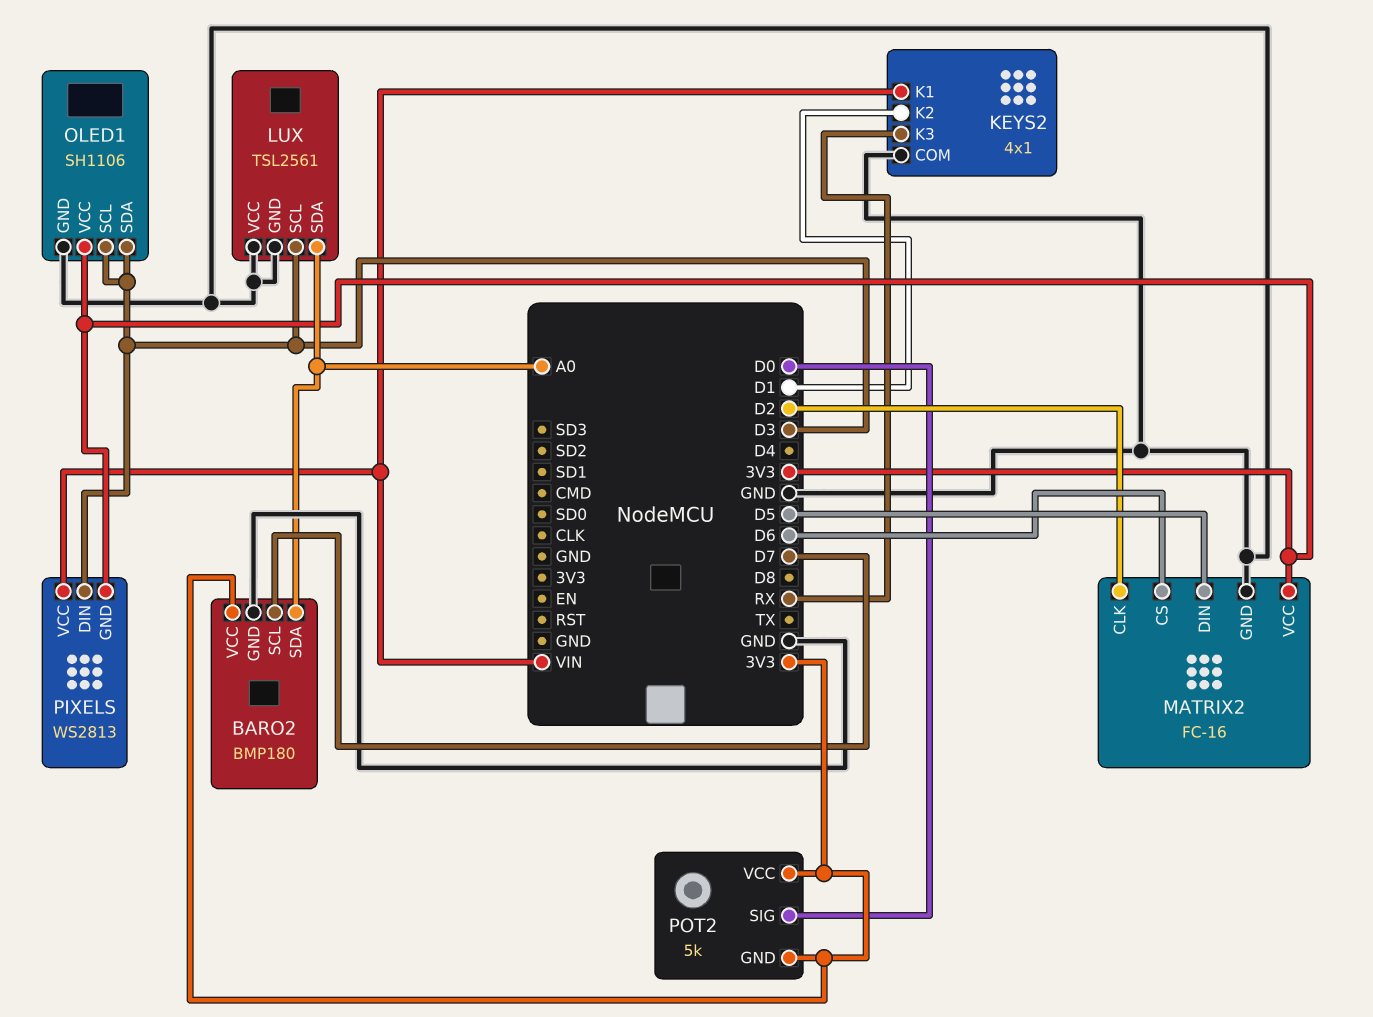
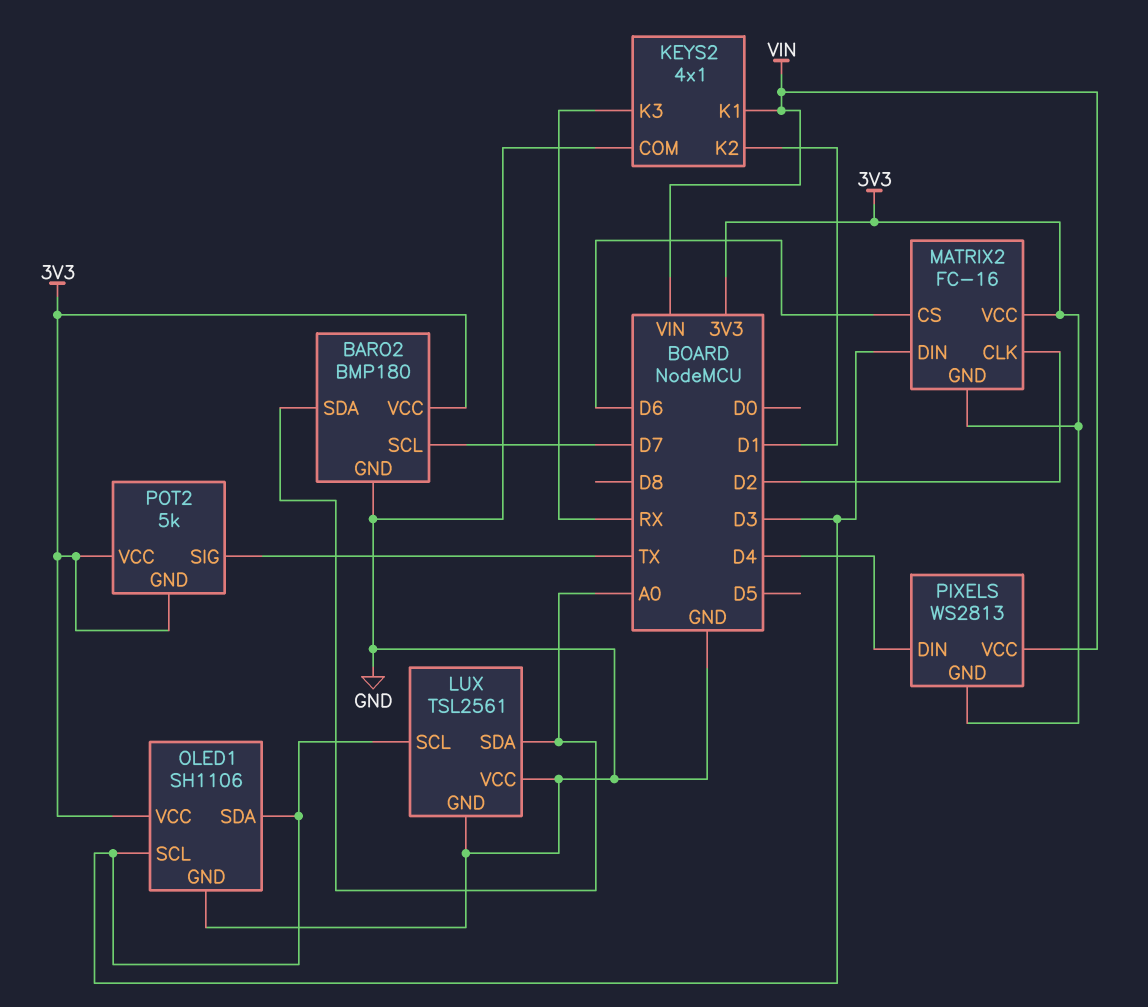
MATRIX2 pin DIN: D5 -> D3
MATRIX2 pin GND: GND -> 3V3
PIXELS pin DIN: D3 -> D4
POT2 pin SIG: D0 -> TX

